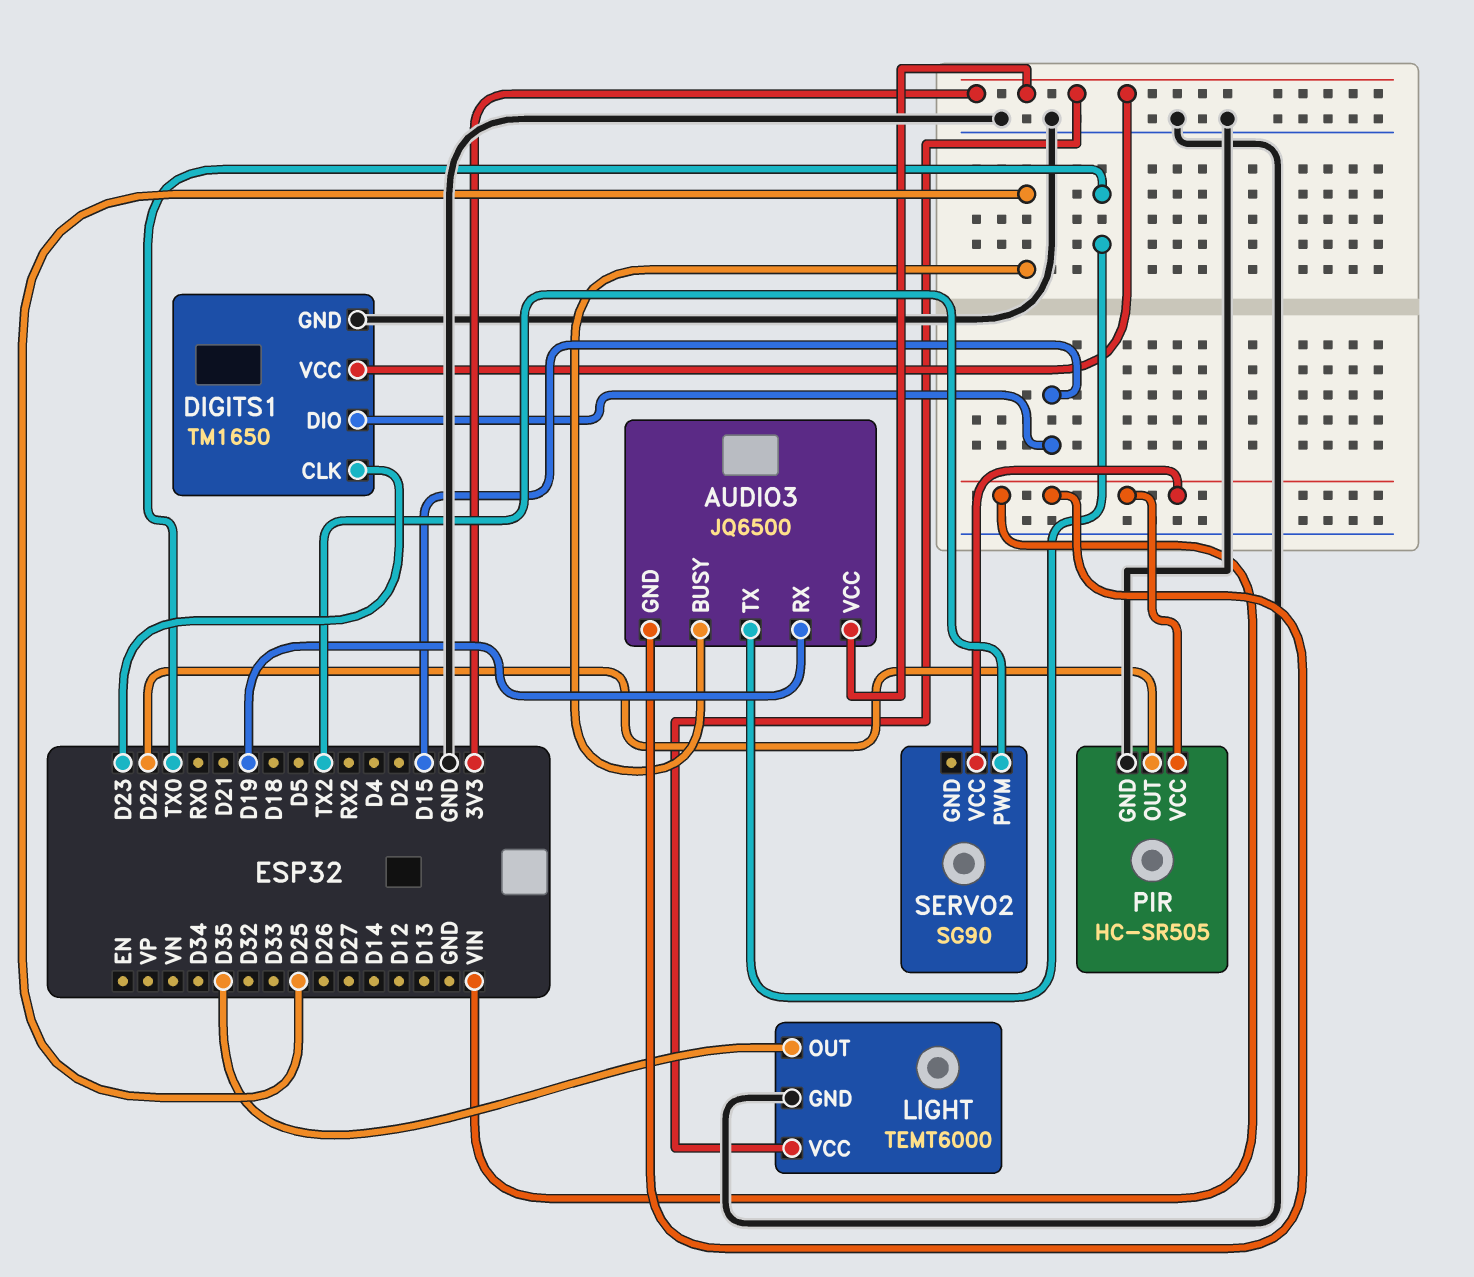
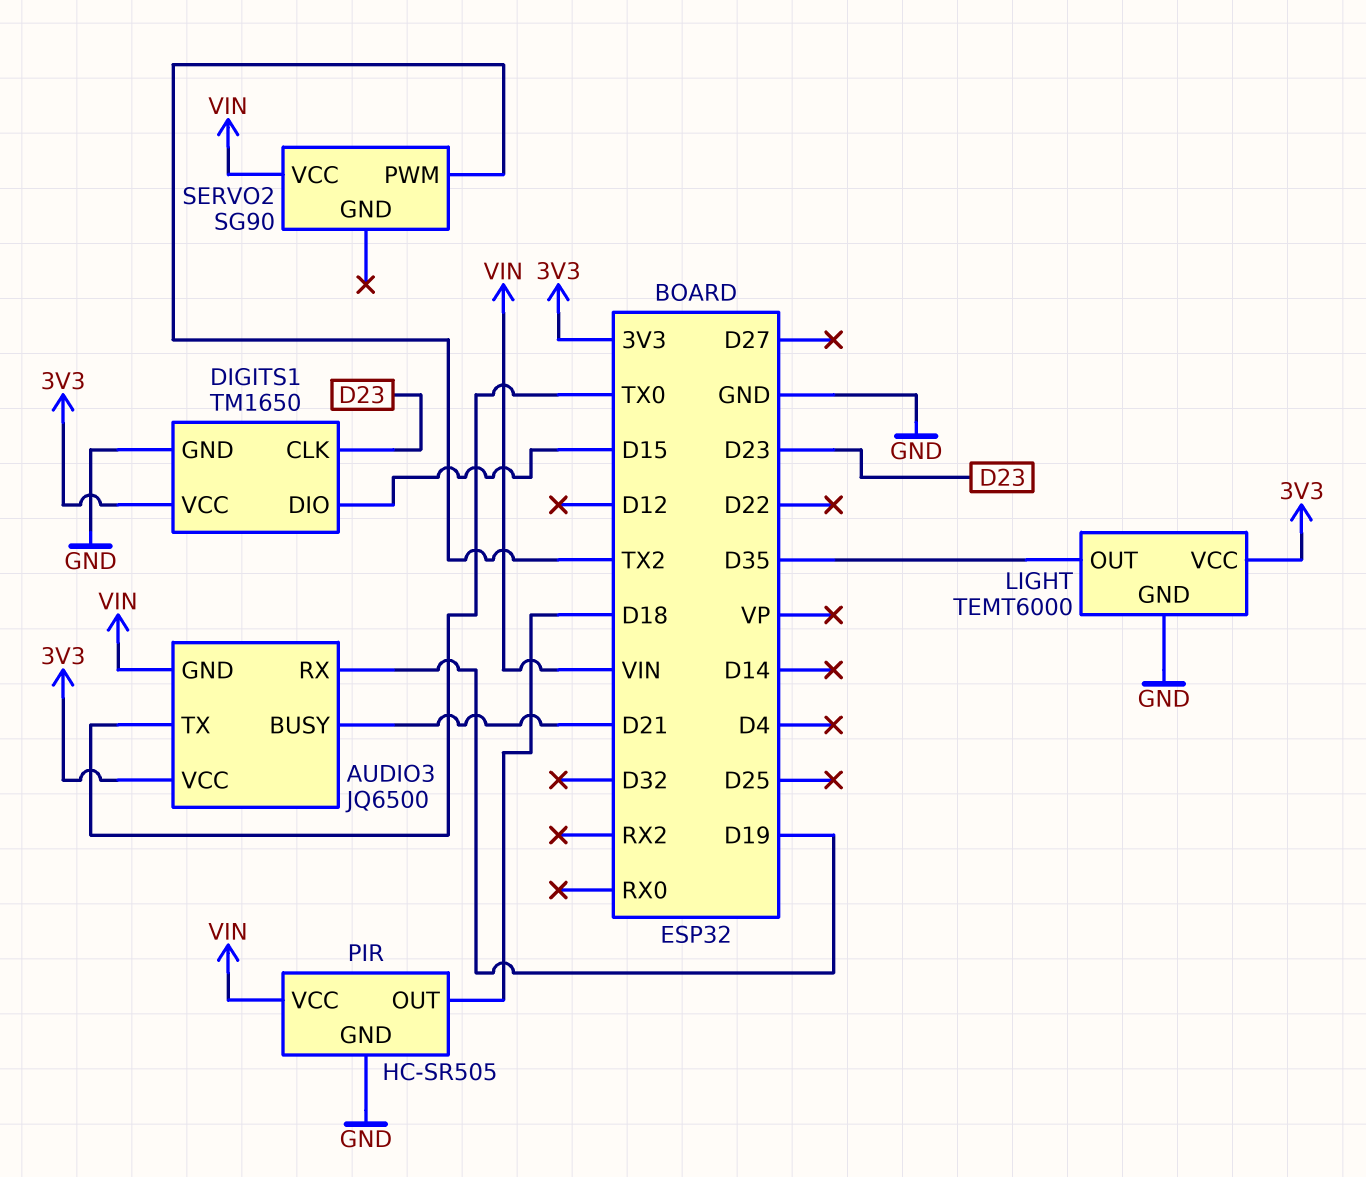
AUDIO3 pin BUSY: D25 -> D21
PIR pin OUT: D22 -> D18

